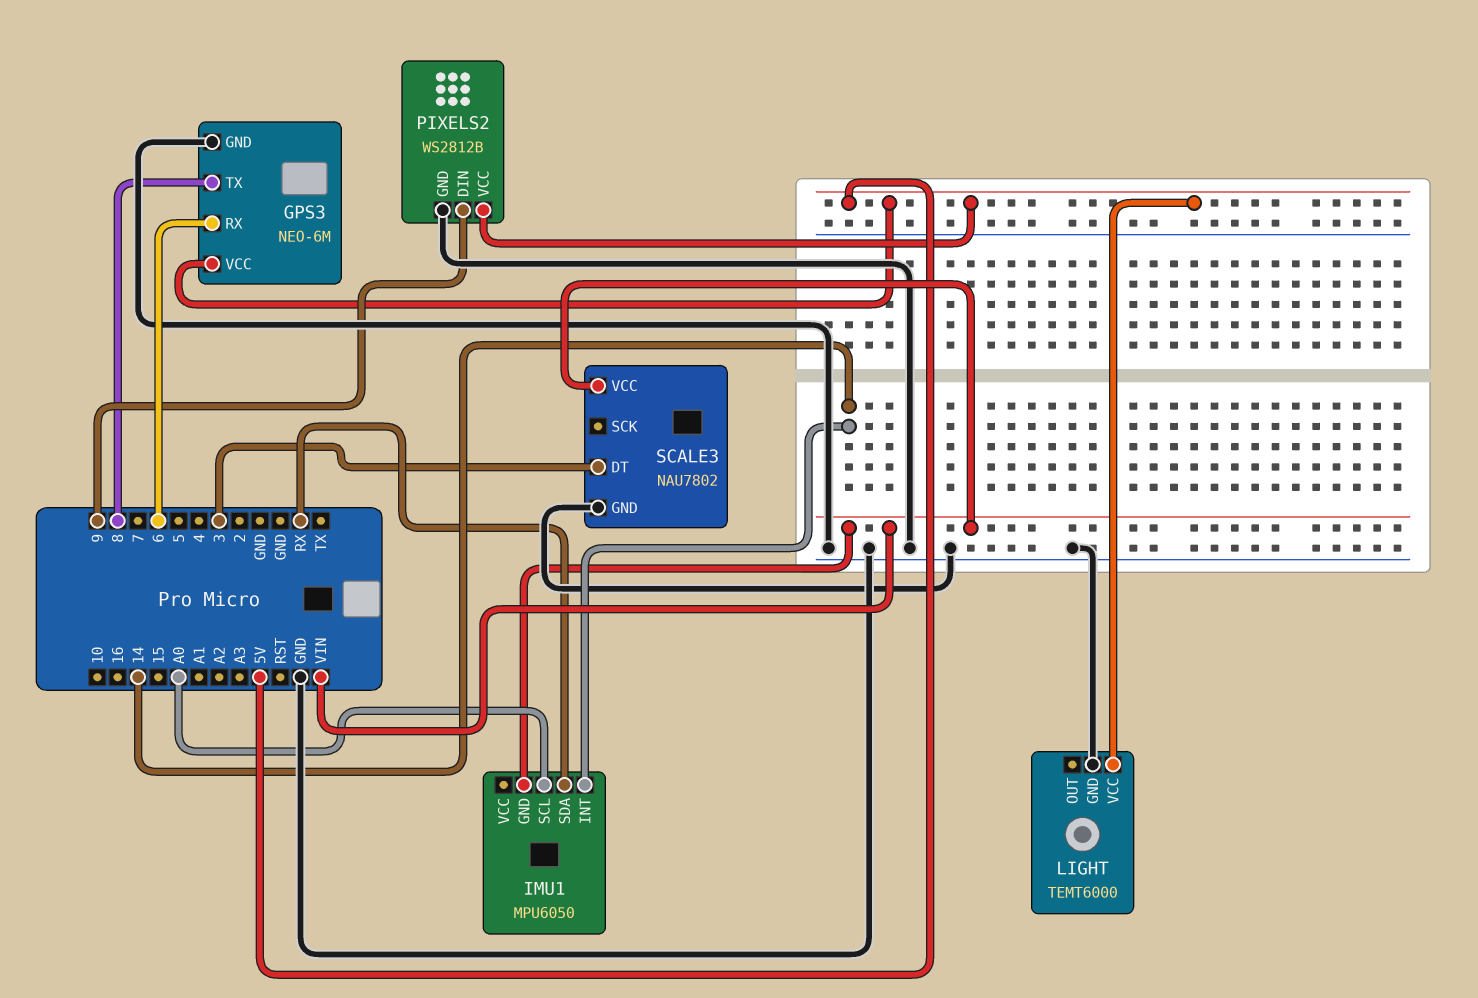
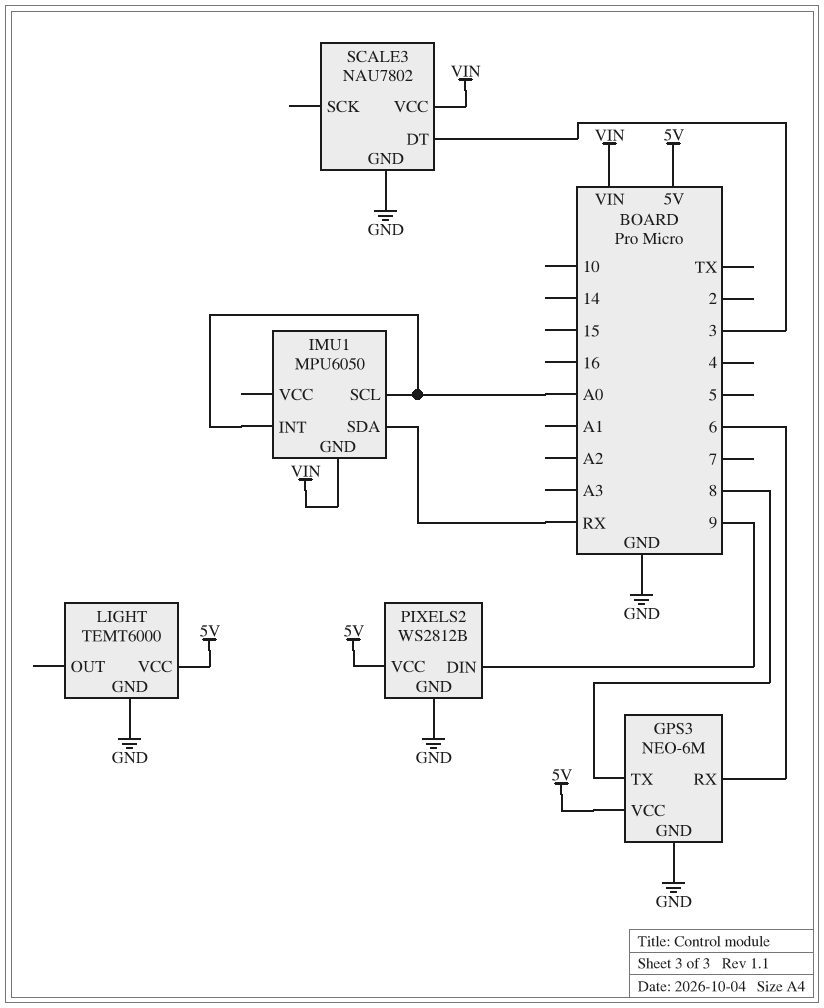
IMU1 pin INT: 14 -> A0

